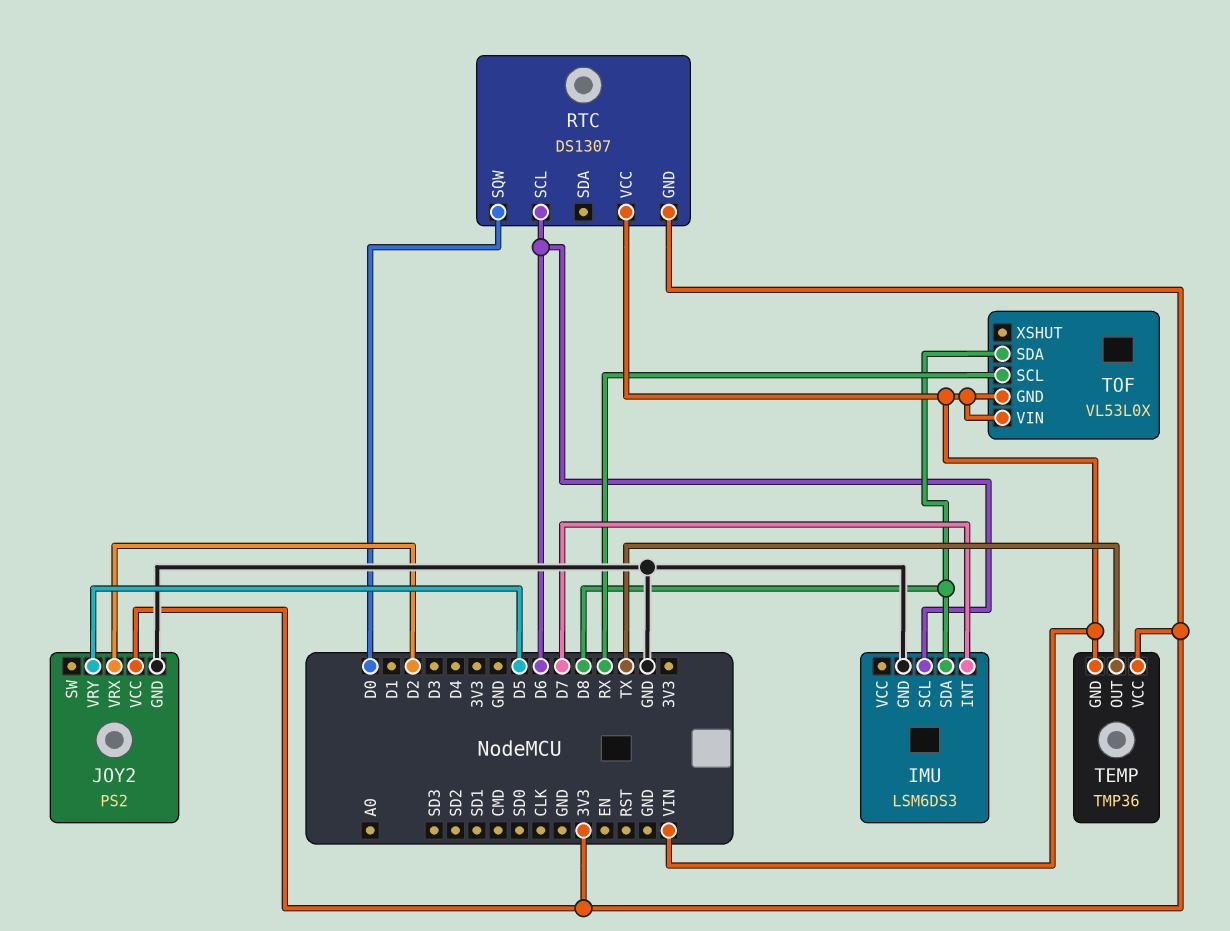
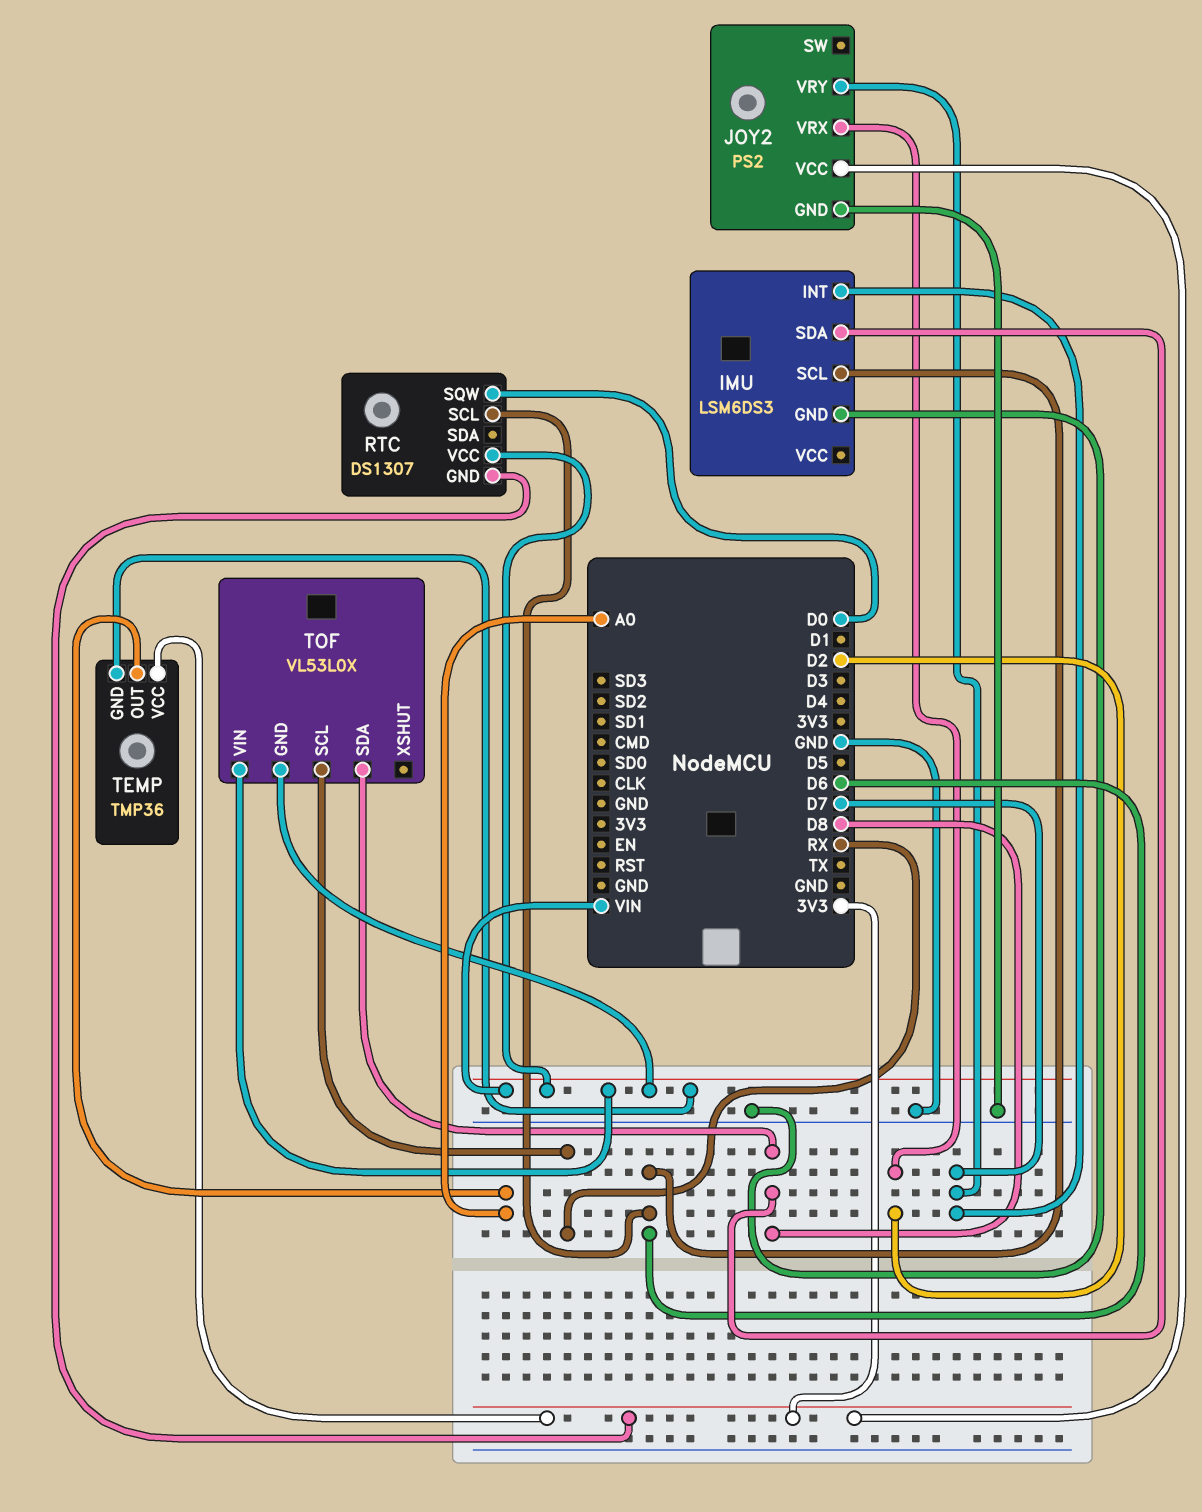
JOY2 pin VRY: D5 -> D7
TEMP pin OUT: TX -> A0

